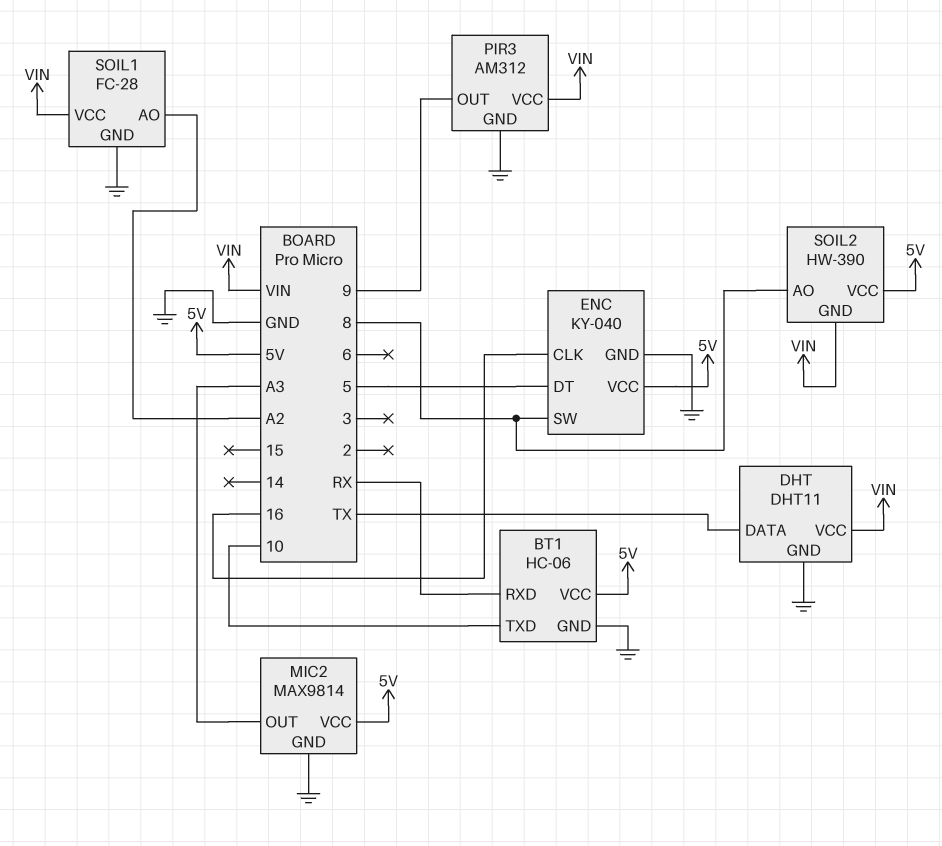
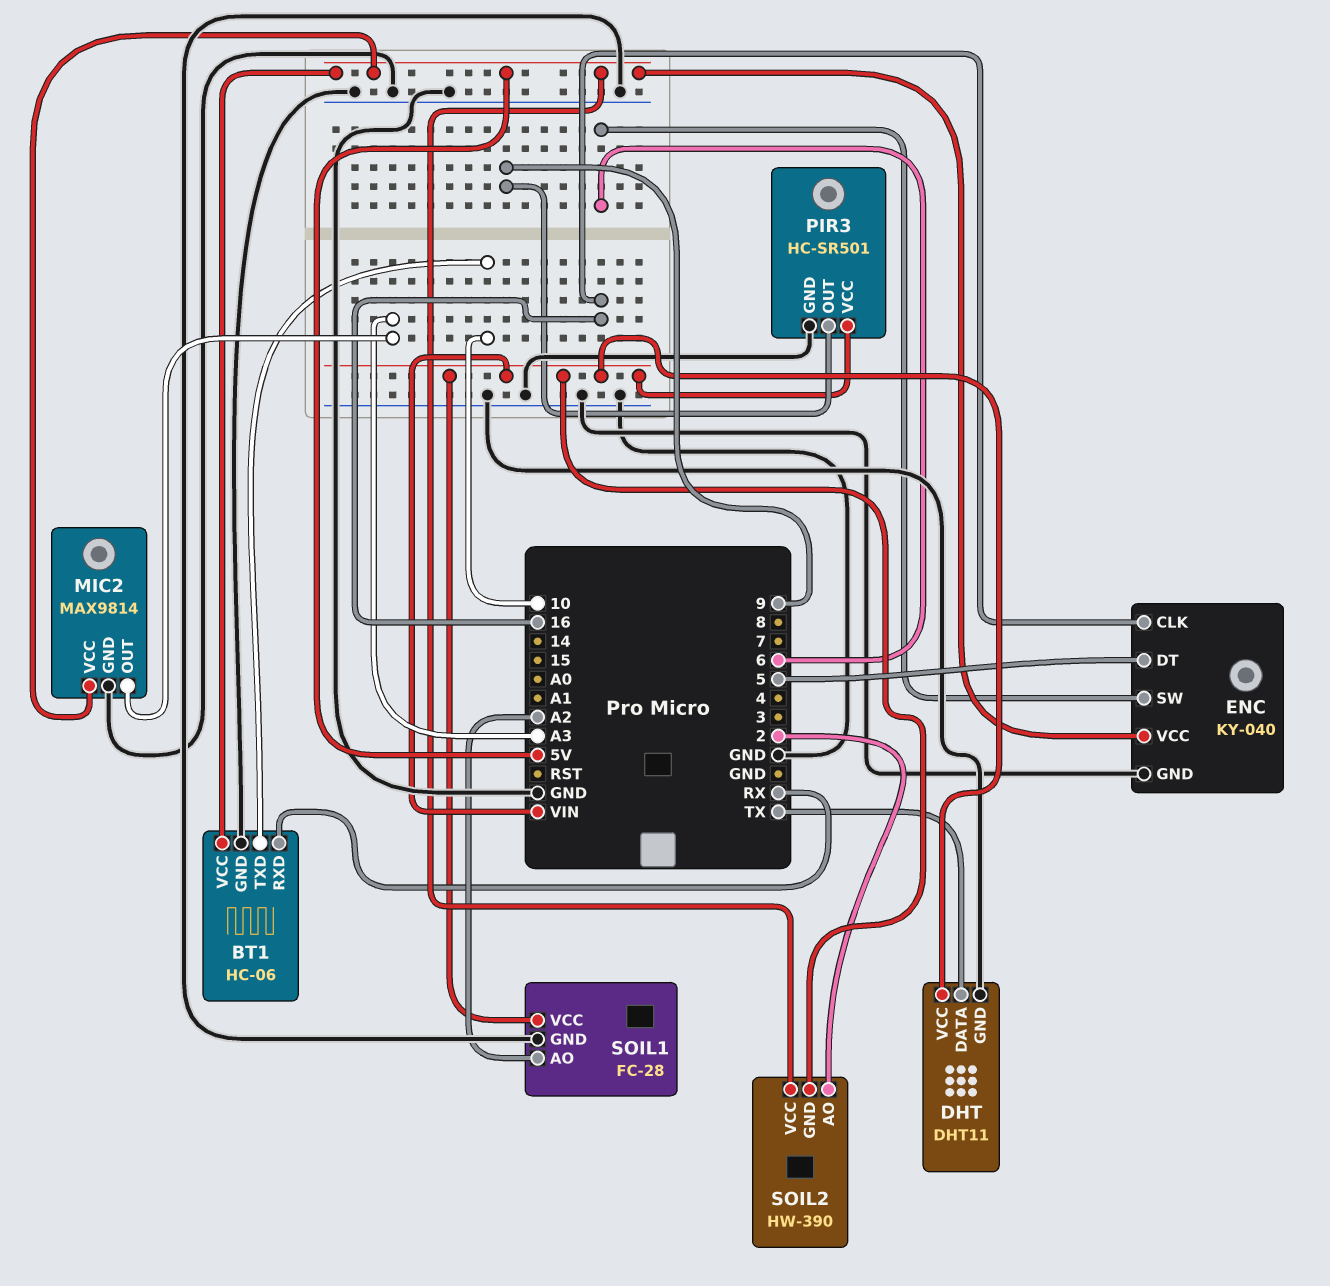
ENC pin SW: 8 -> 6
PIR3: AM312 -> HC-SR501
SOIL2 pin AO: 8 -> 2

